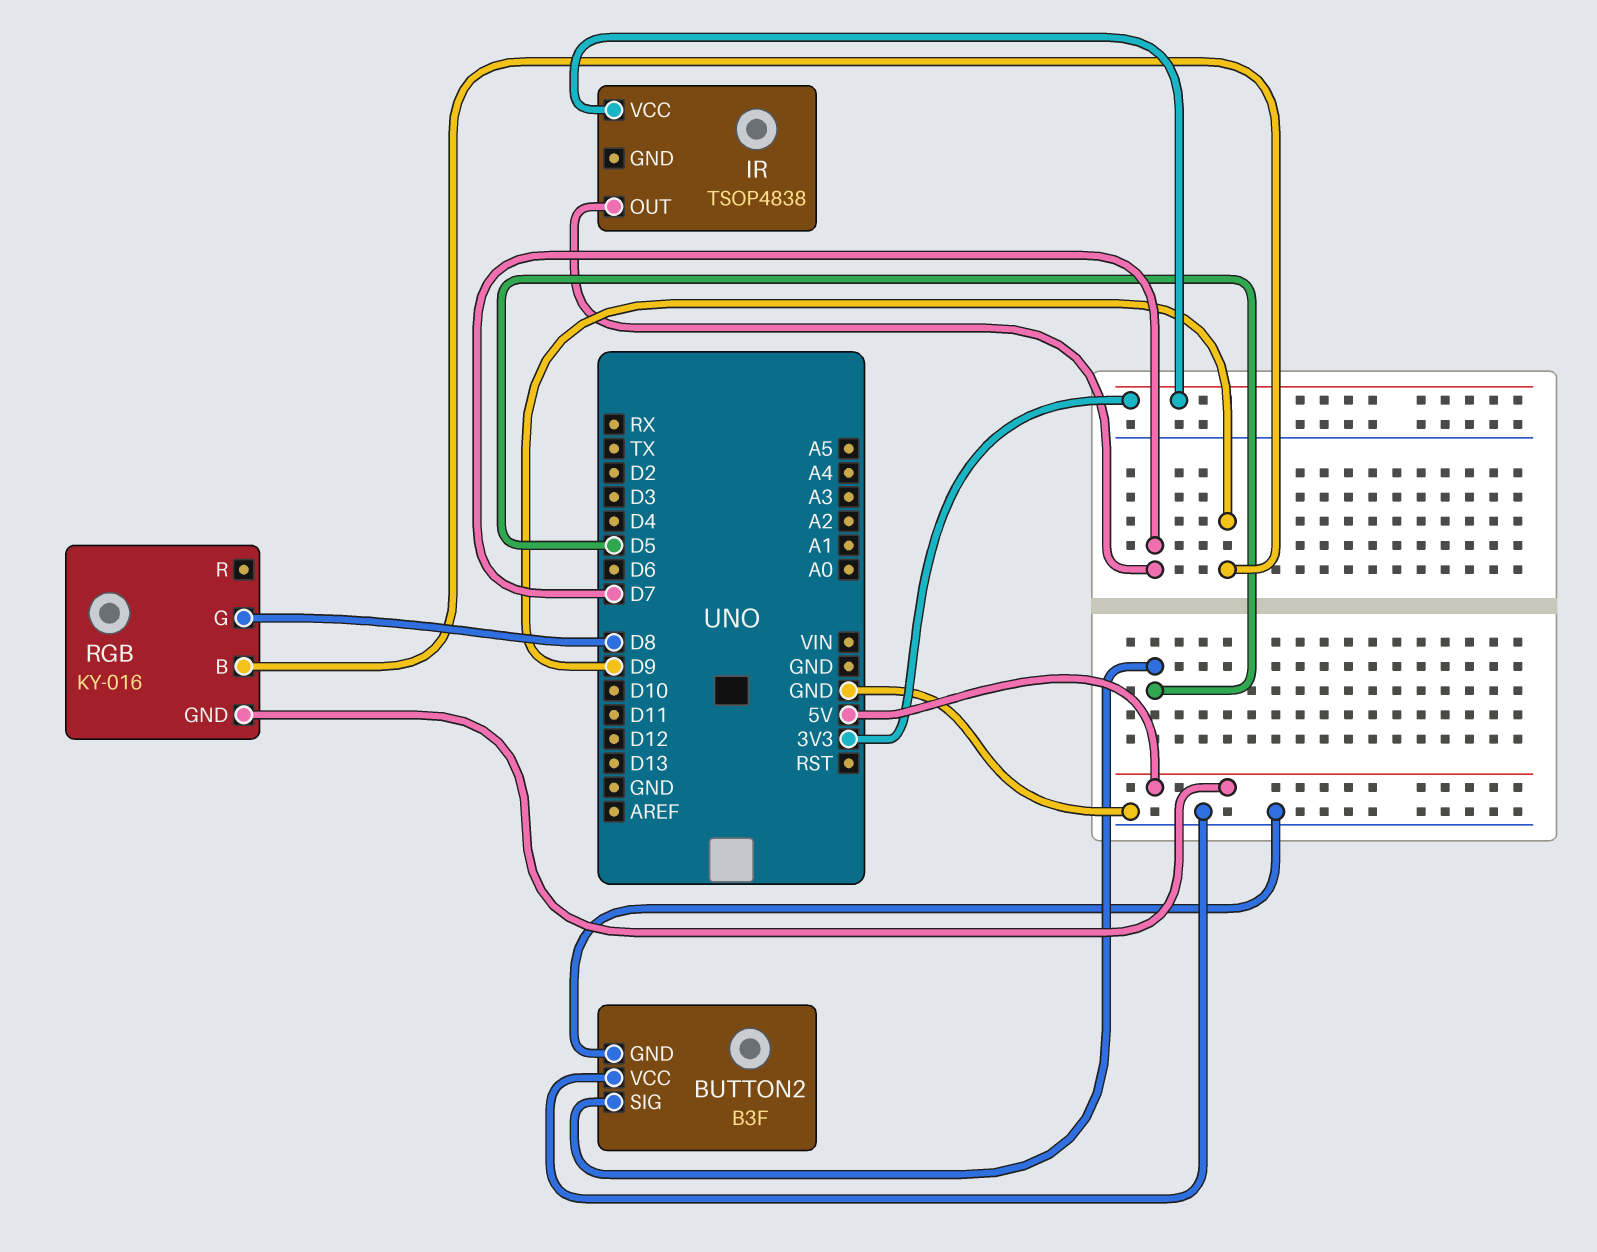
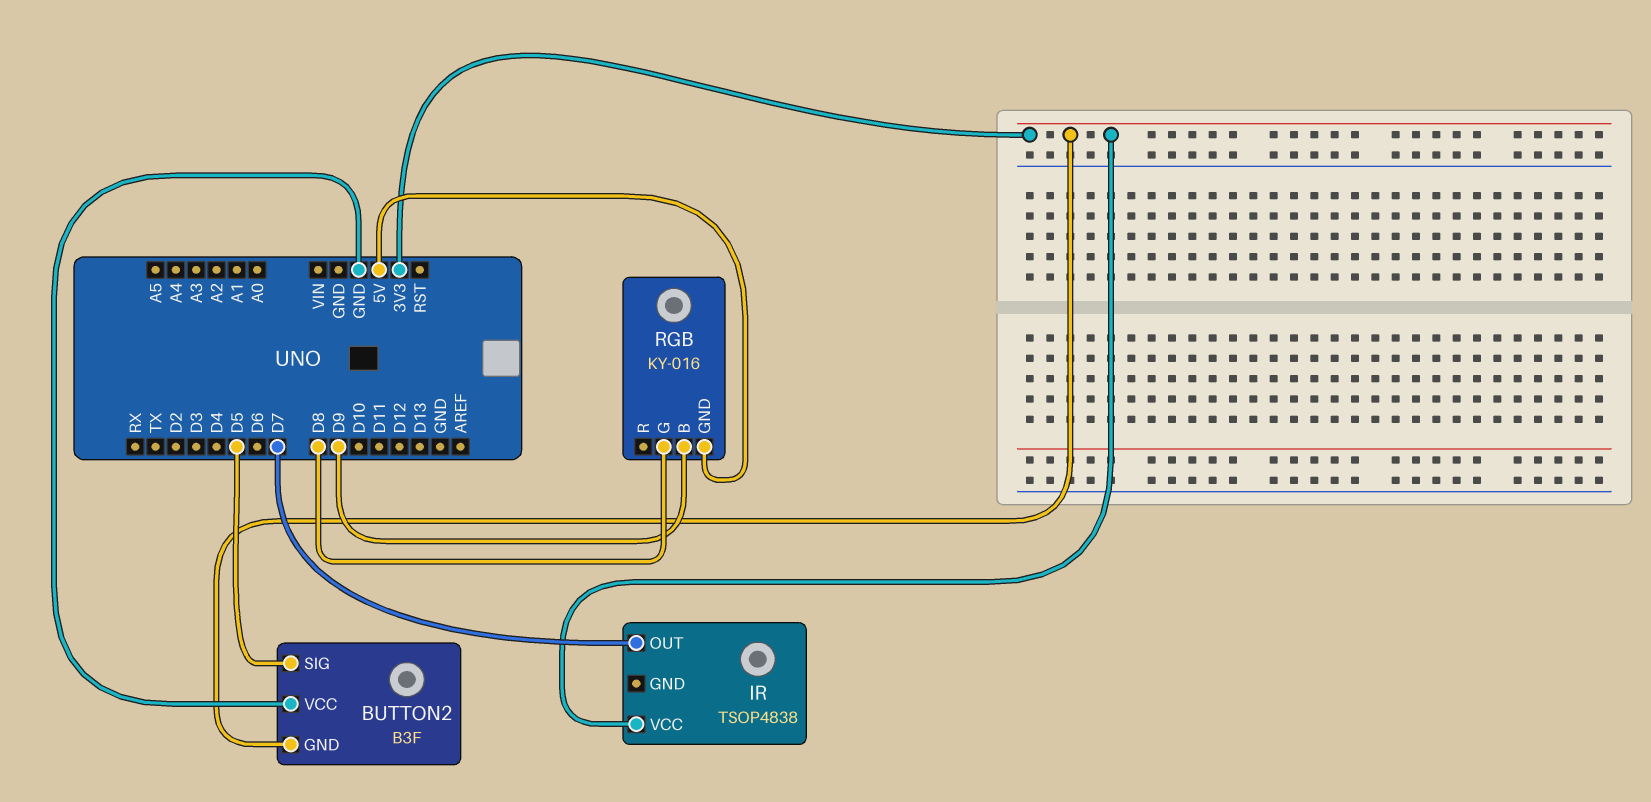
BUTTON2 pin GND: GND -> 3V3

